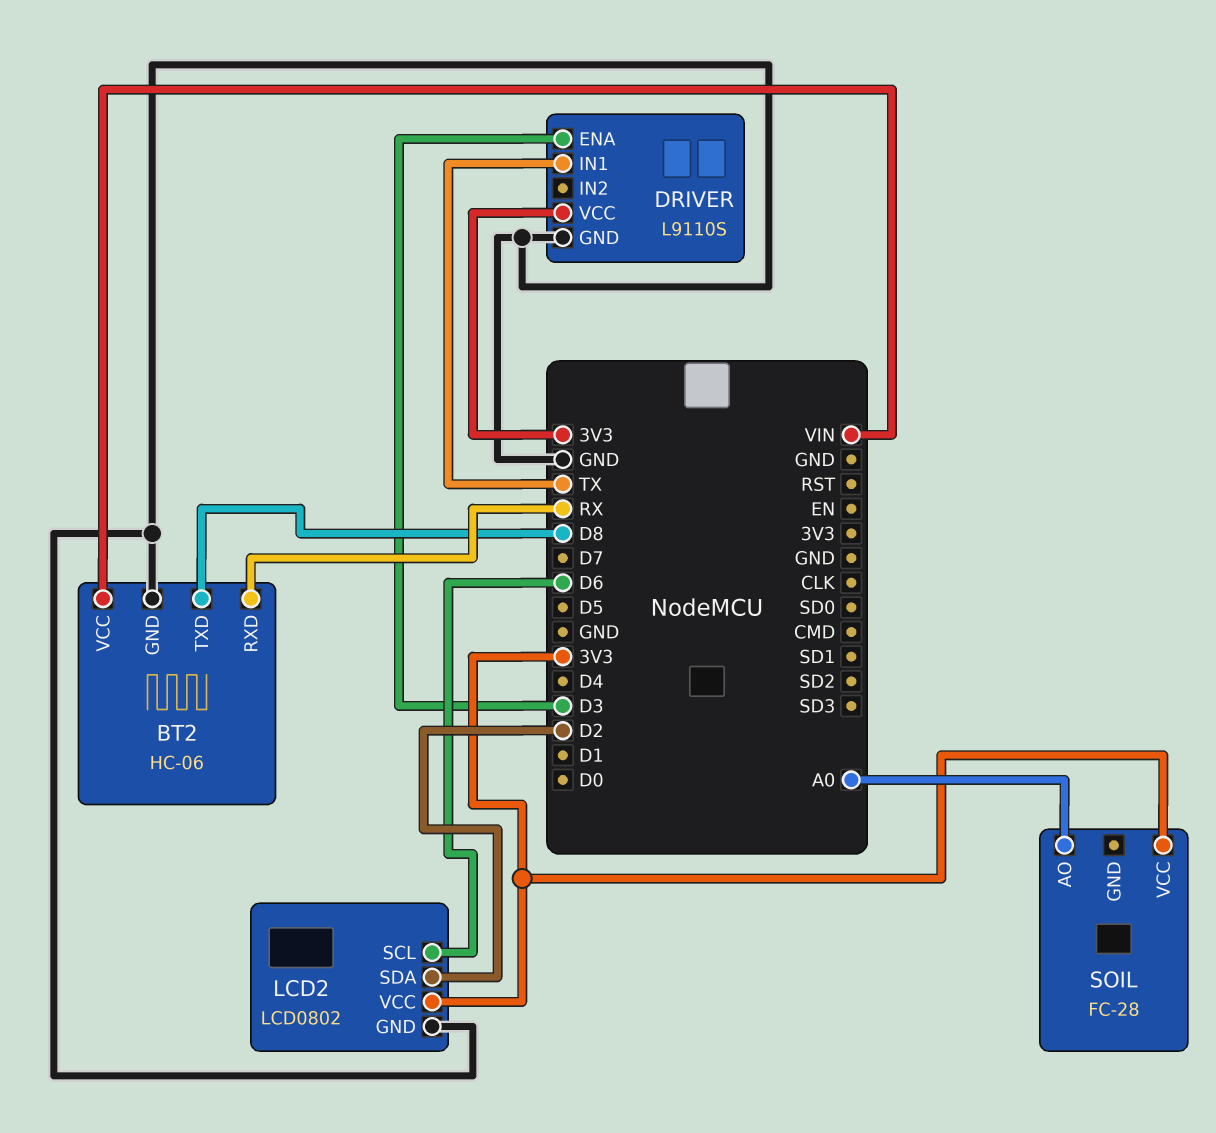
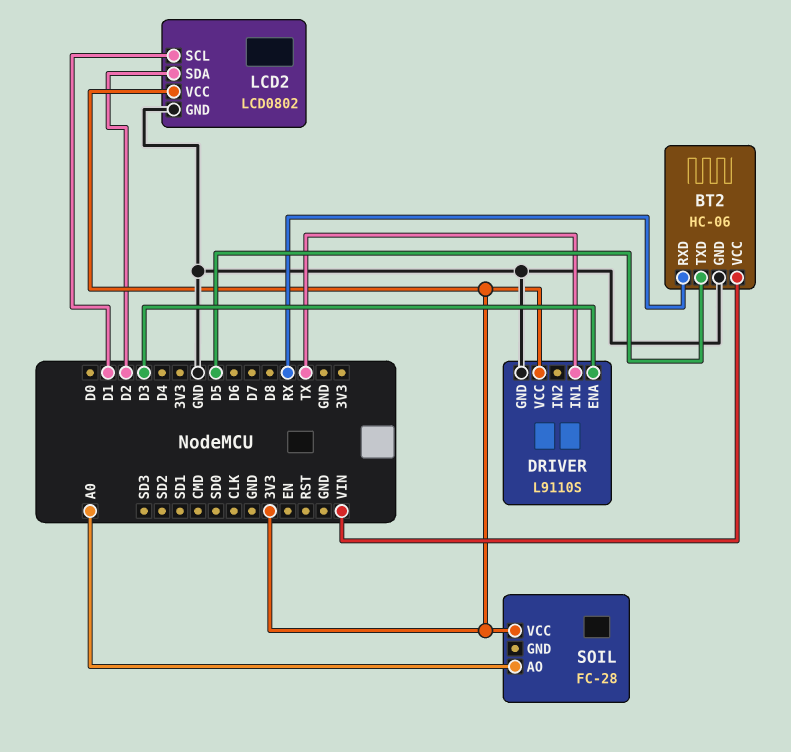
BT2 pin TXD: D8 -> D5
LCD2 pin SCL: D6 -> D1

